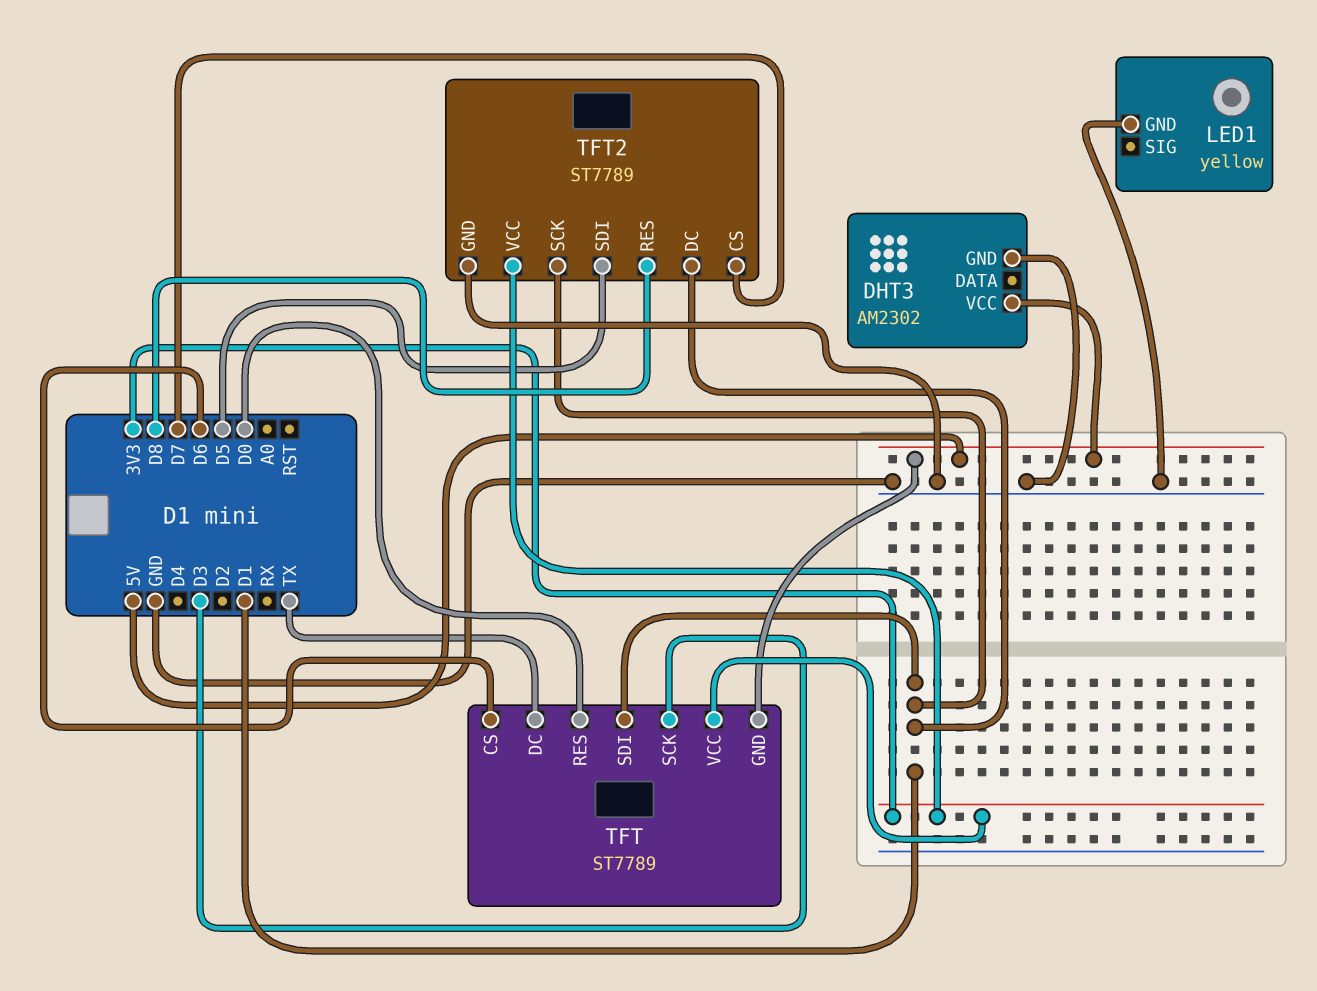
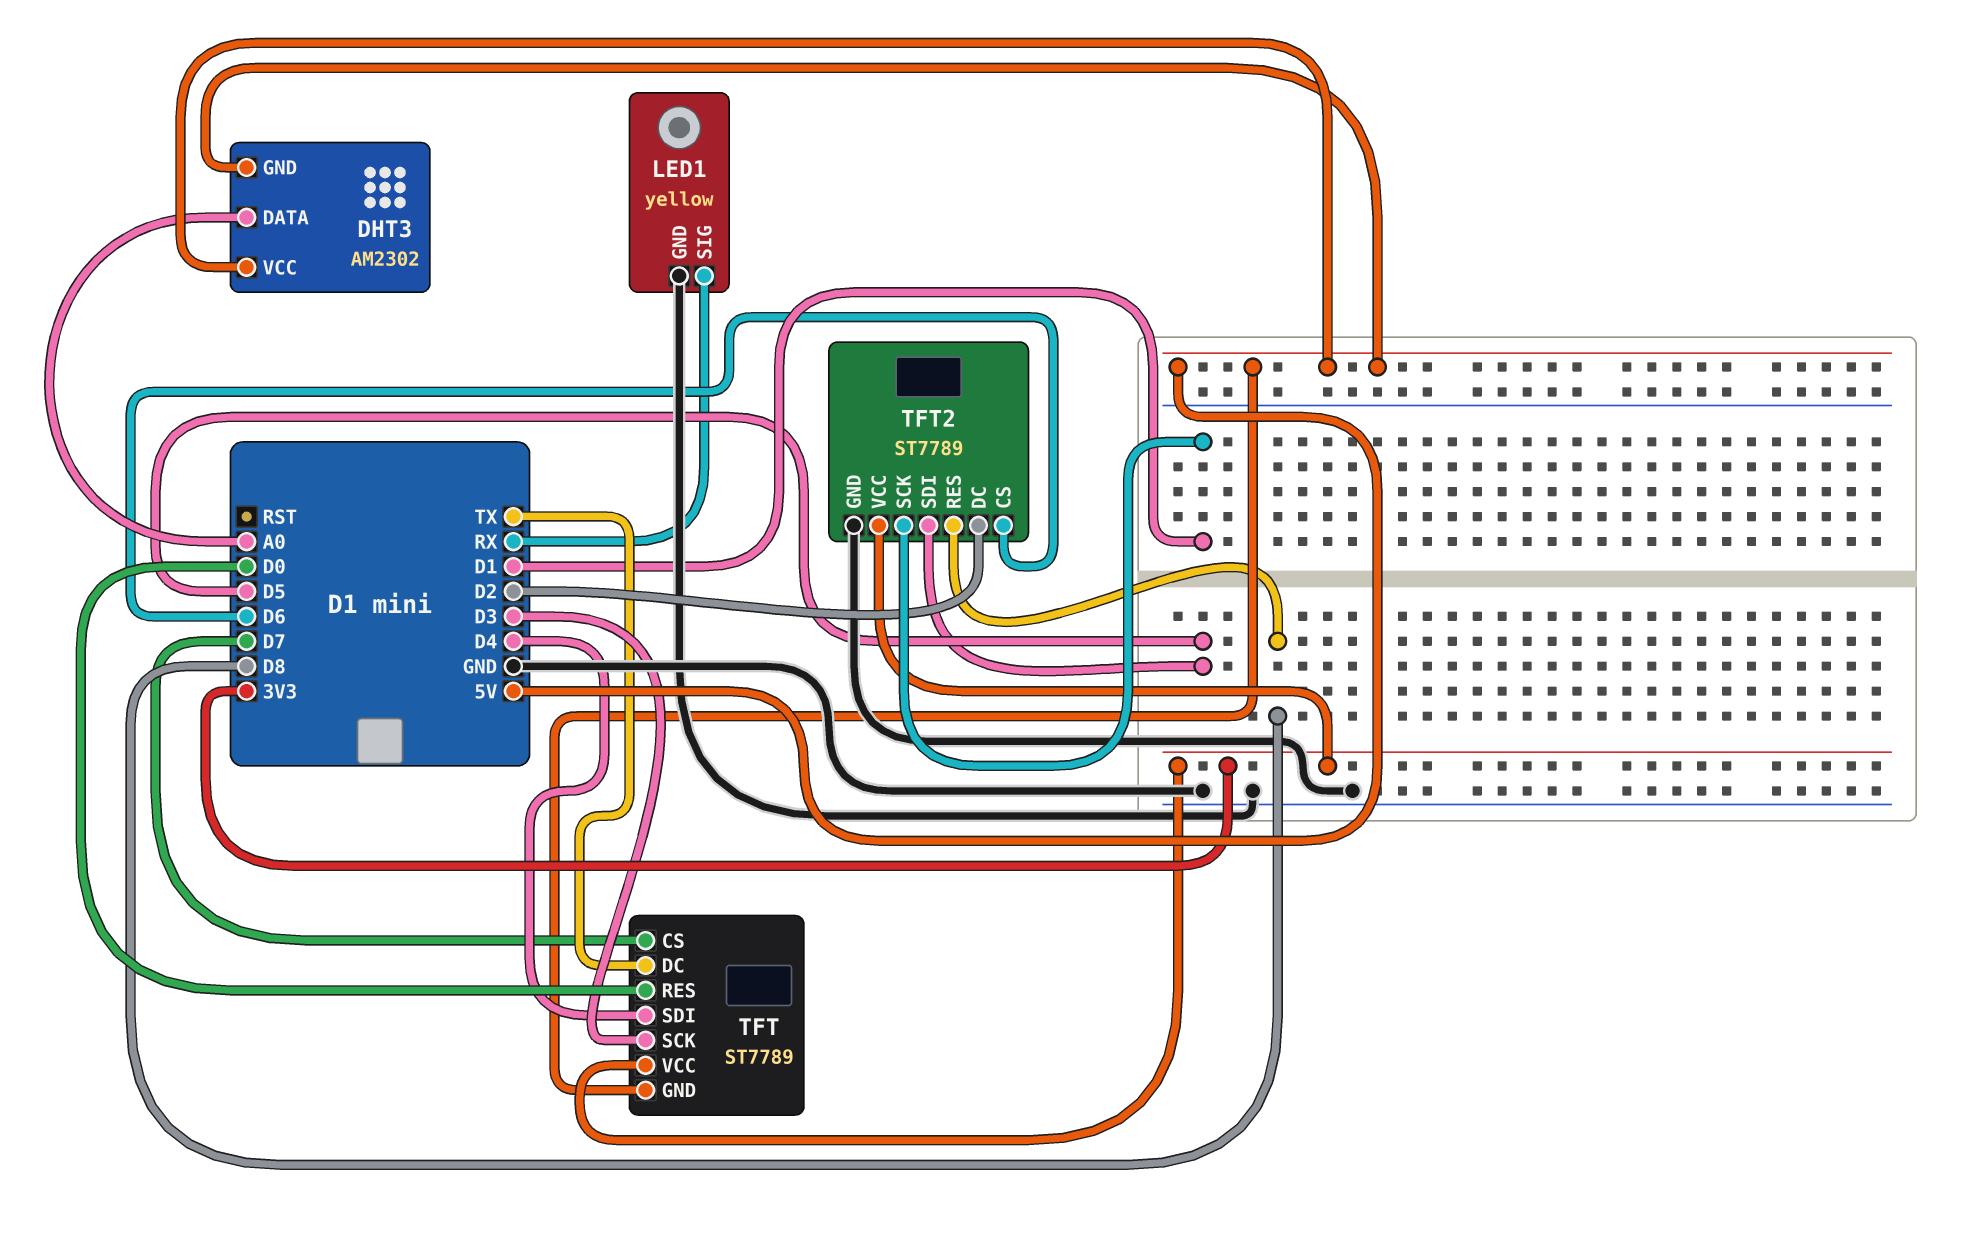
DHT3 pin DATA: none -> A0
DHT3 pin GND: GND -> 5V
LED1 pin SIG: none -> RX
TFT pin CS: D6 -> D7
TFT pin SDI: D1 -> D4
TFT2 pin CS: D7 -> D6
TFT2 pin DC: D1 -> D2

